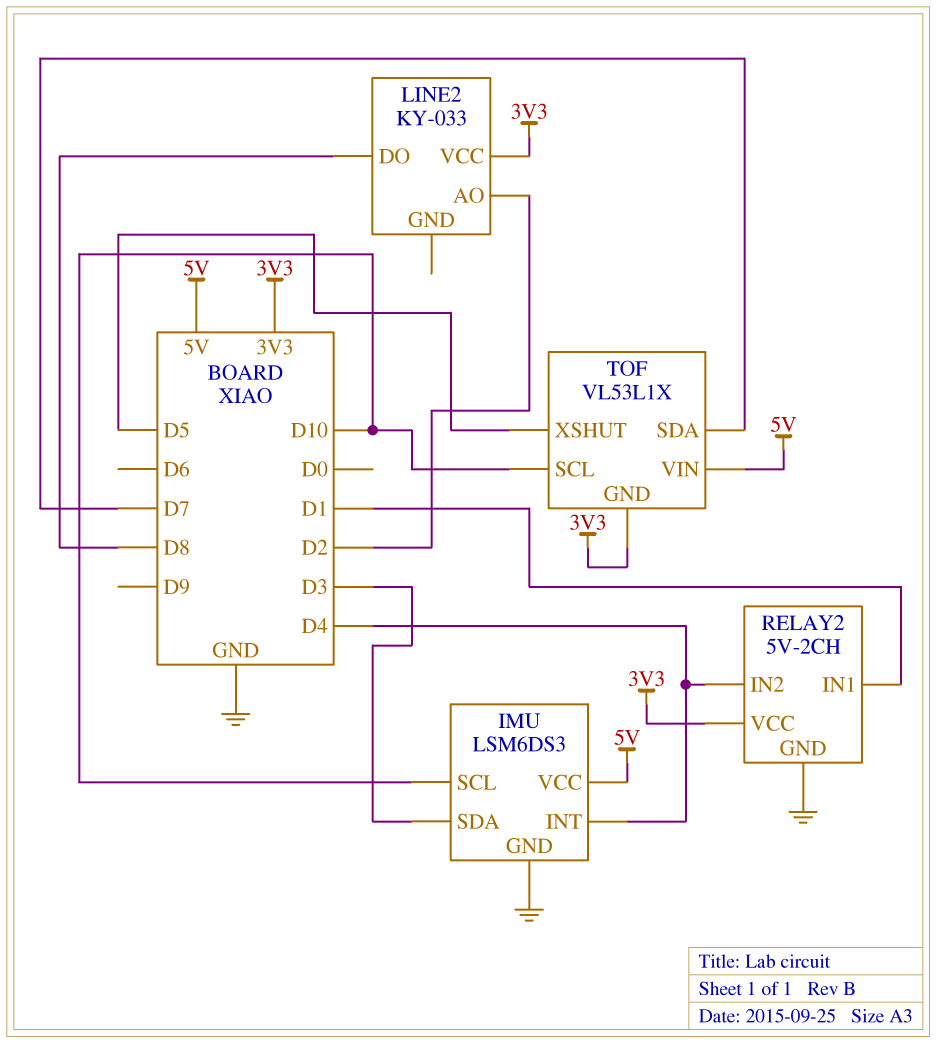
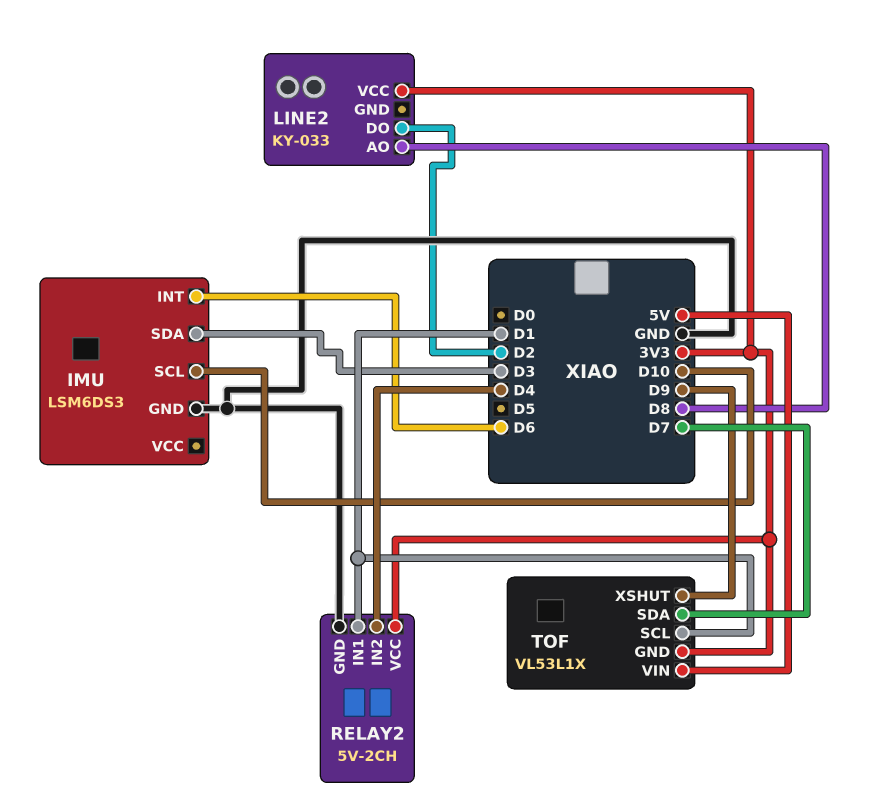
IMU pin INT: D4 -> D6
IMU pin VCC: 5V -> none
LINE2 pin AO: D2 -> D8
LINE2 pin DO: D8 -> D2
TOF pin SCL: D10 -> D1
TOF pin XSHUT: D5 -> D9

